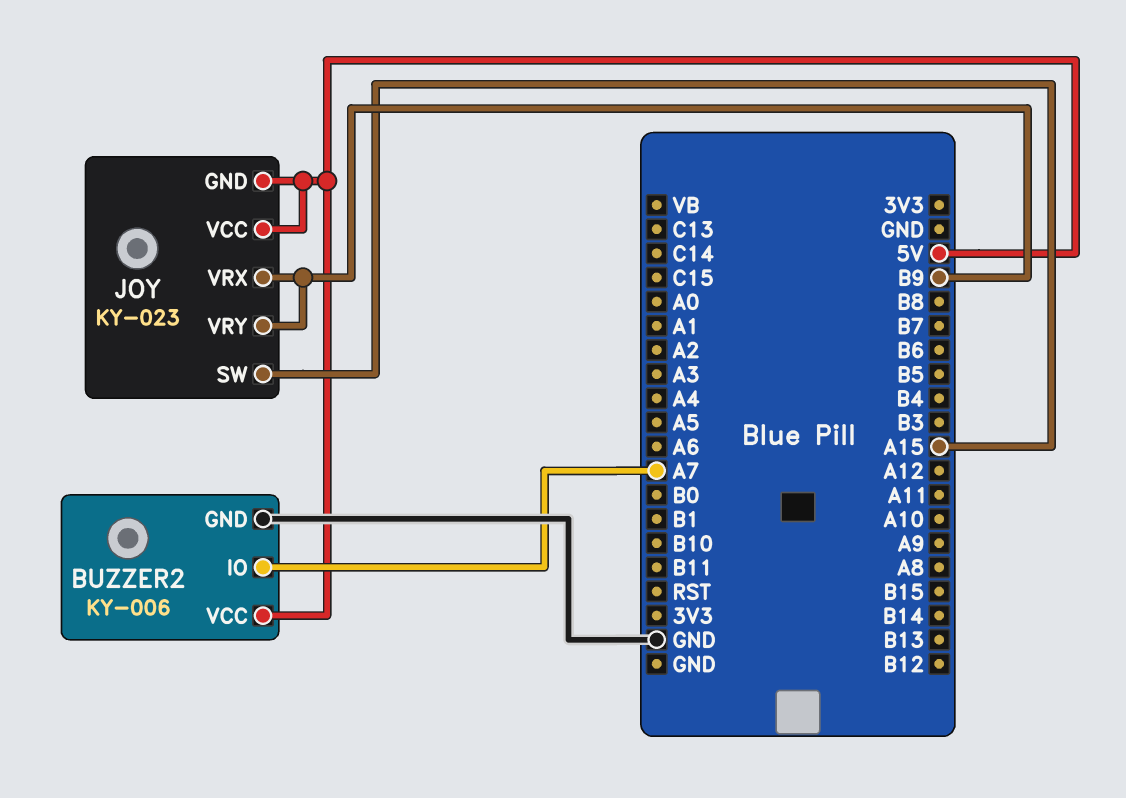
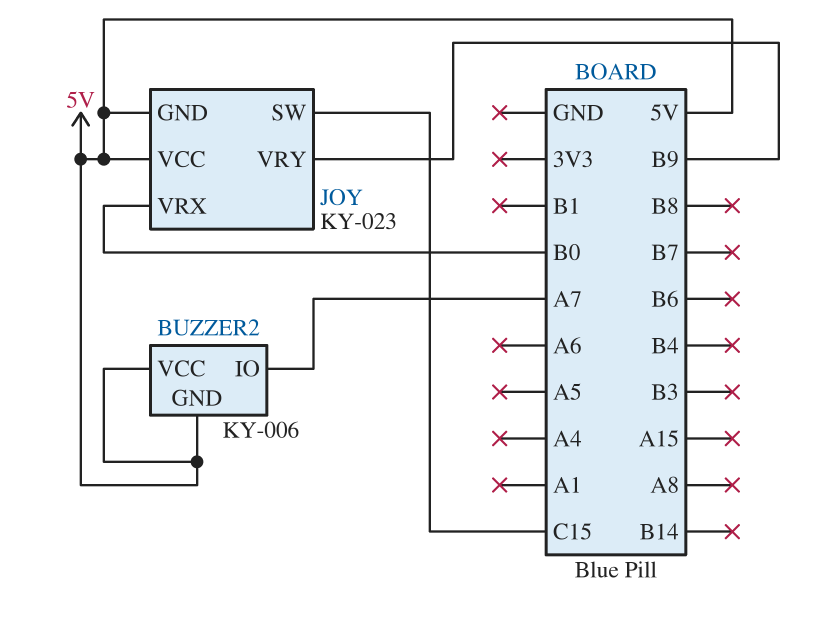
BUZZER2 pin GND: GND -> 5V
JOY pin SW: A15 -> C15
JOY pin VRX: B9 -> B0

